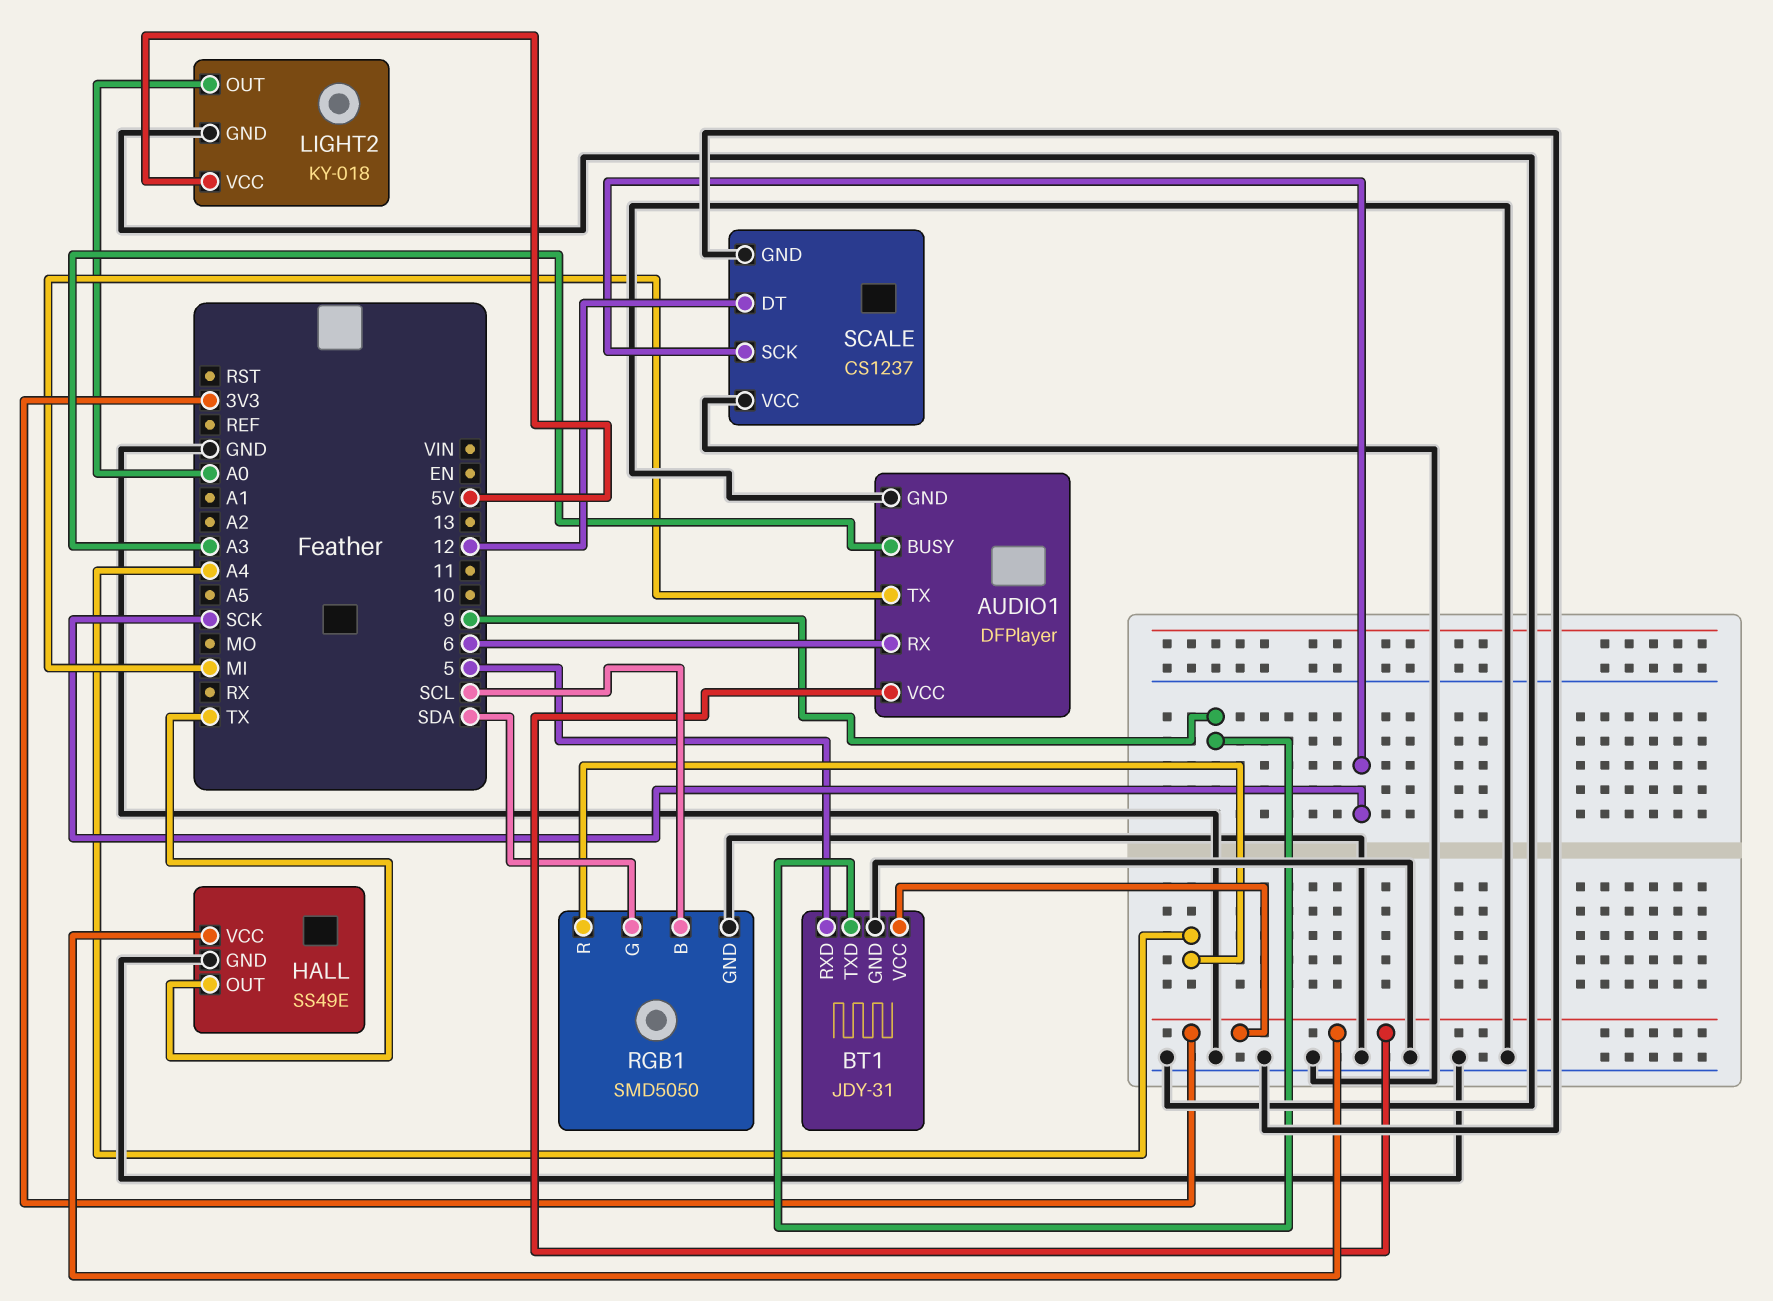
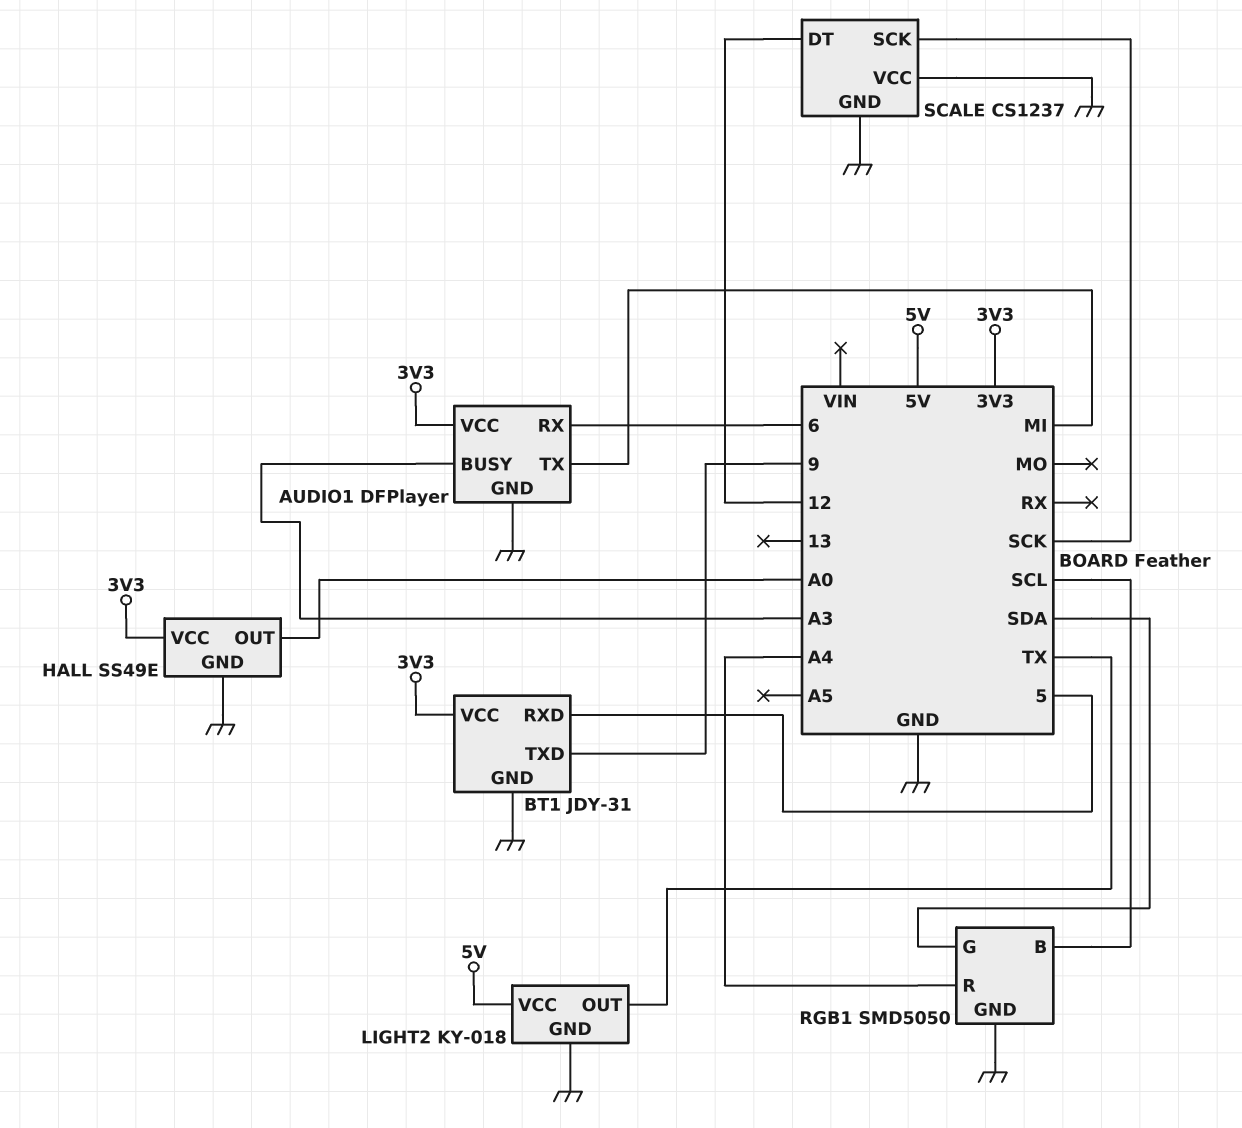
HALL pin OUT: TX -> A0
LIGHT2 pin OUT: A0 -> TX

